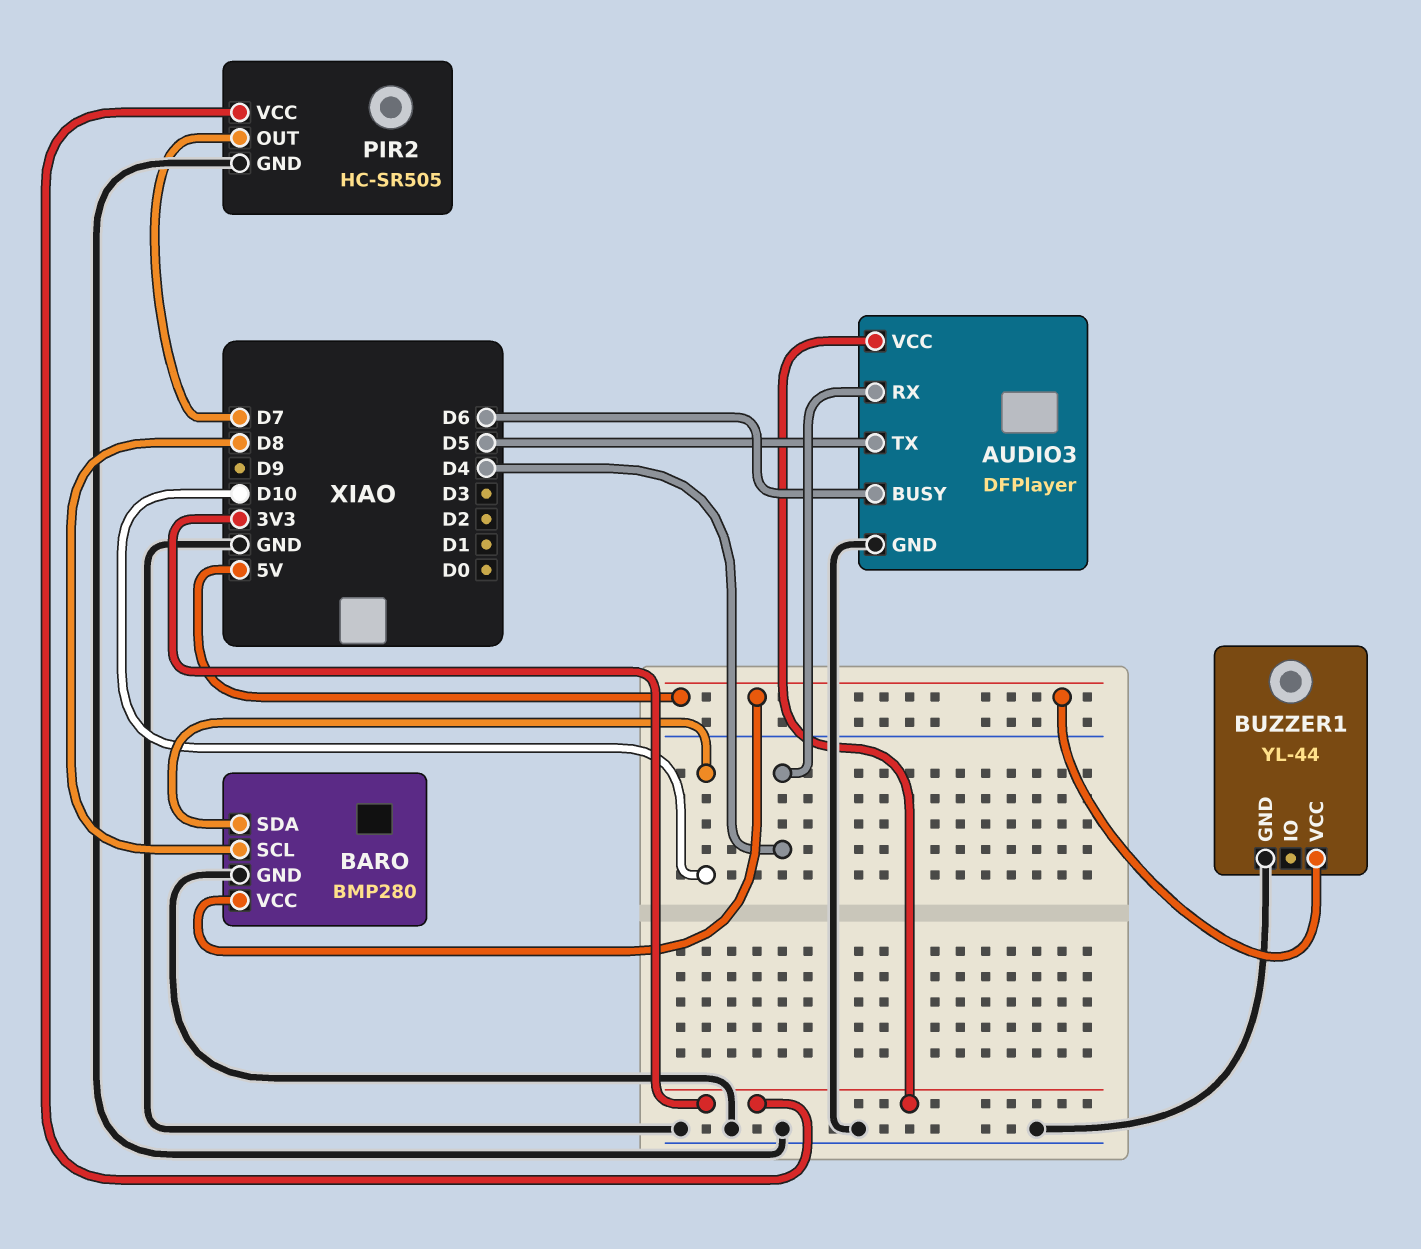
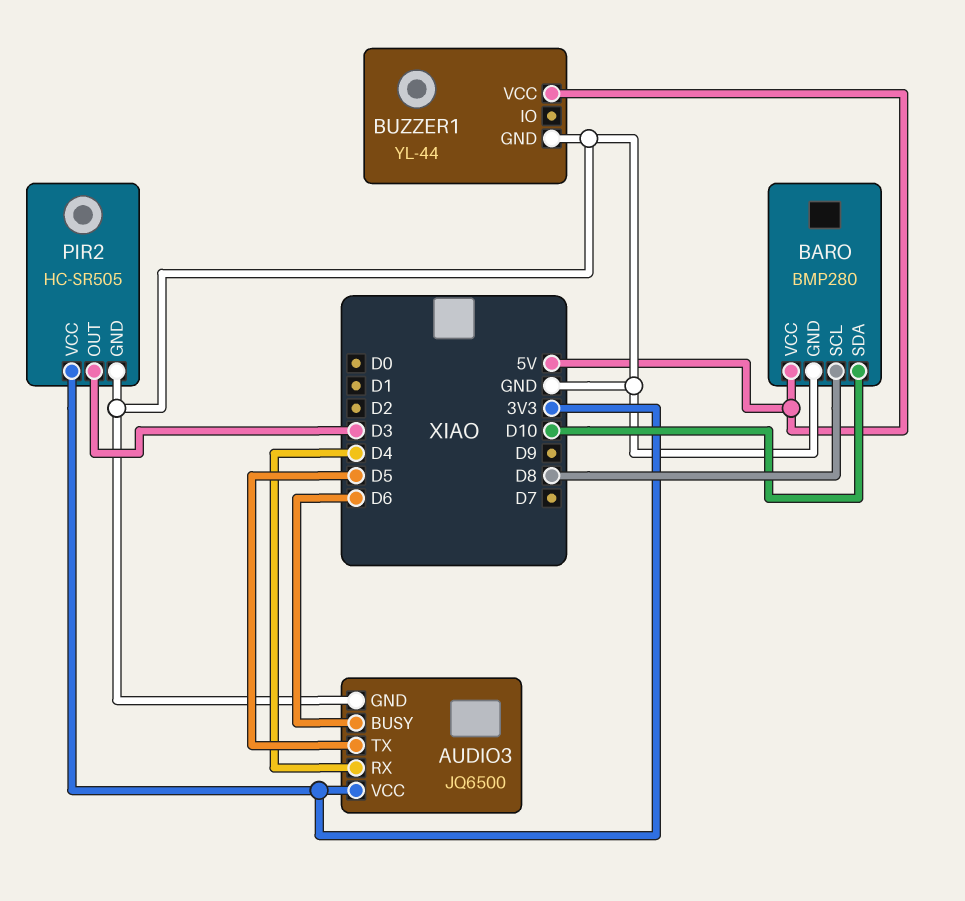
AUDIO3: DFPlayer -> JQ6500
PIR2 pin OUT: D7 -> D3

